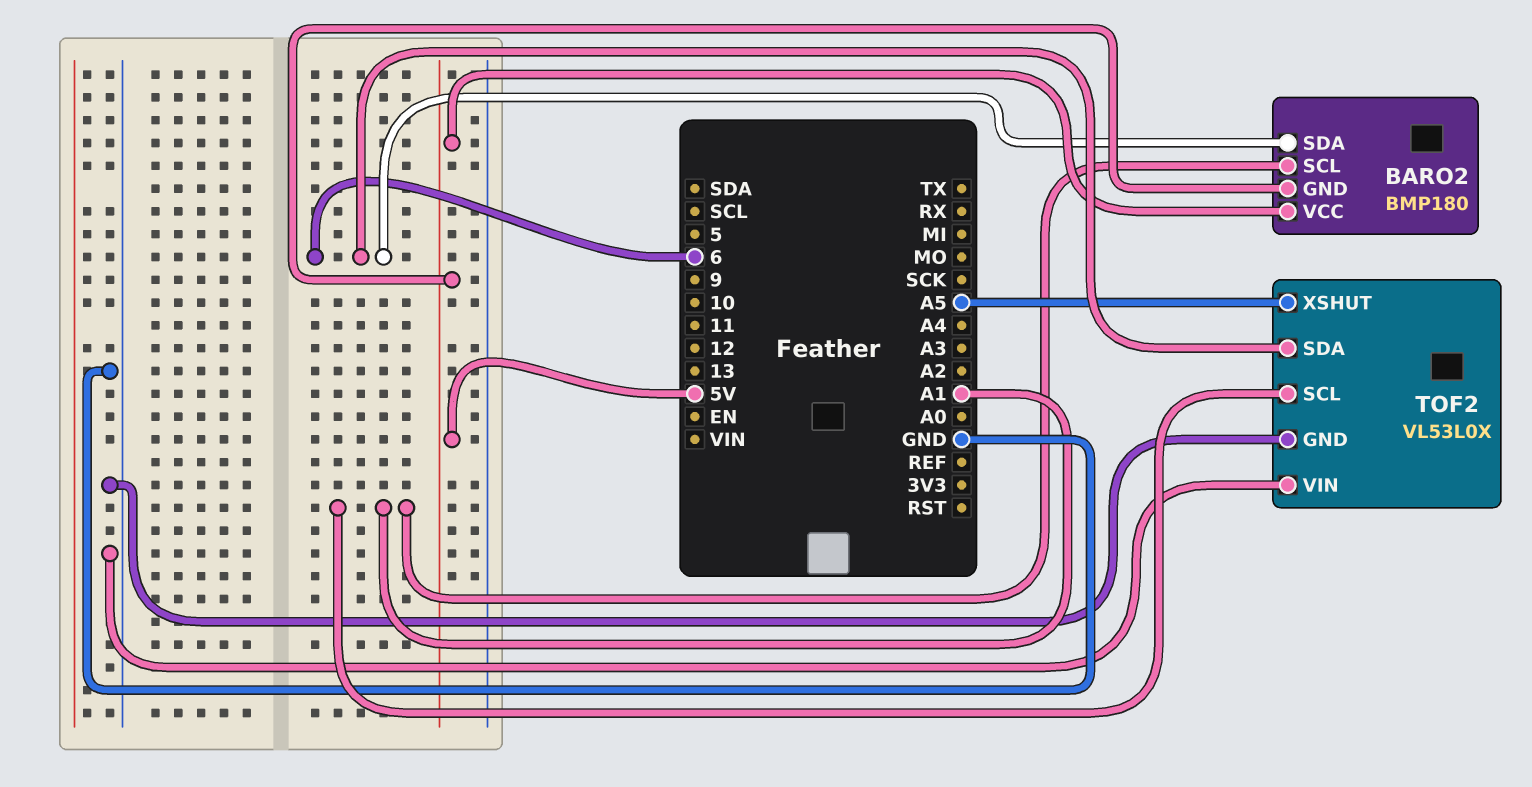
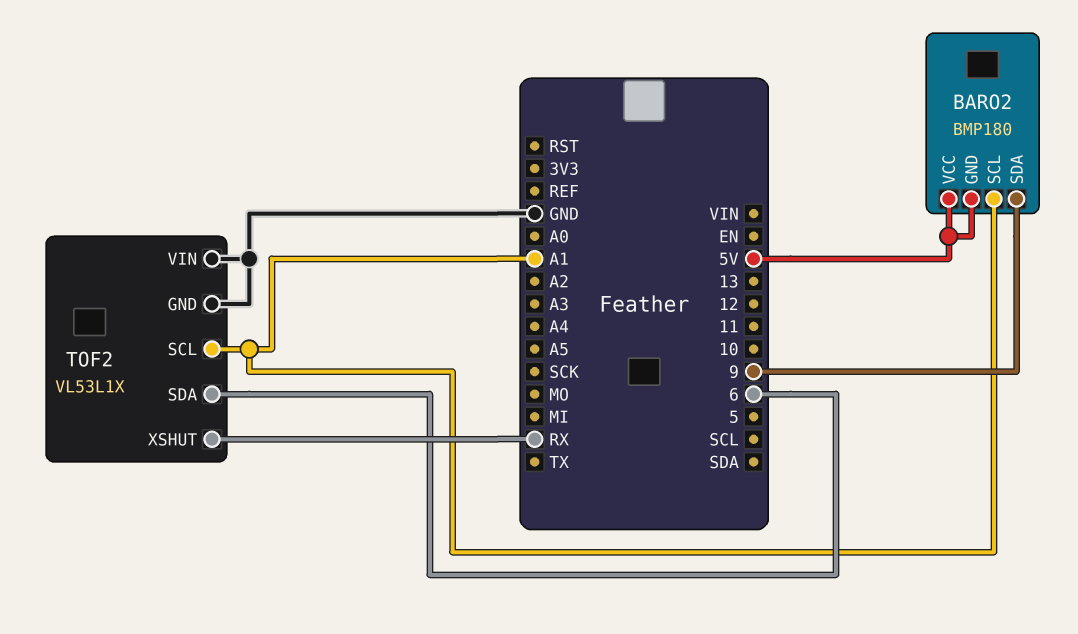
BARO2 pin SDA: 6 -> 9
TOF2: VL53L0X -> VL53L1X
TOF2 pin XSHUT: A5 -> RX

